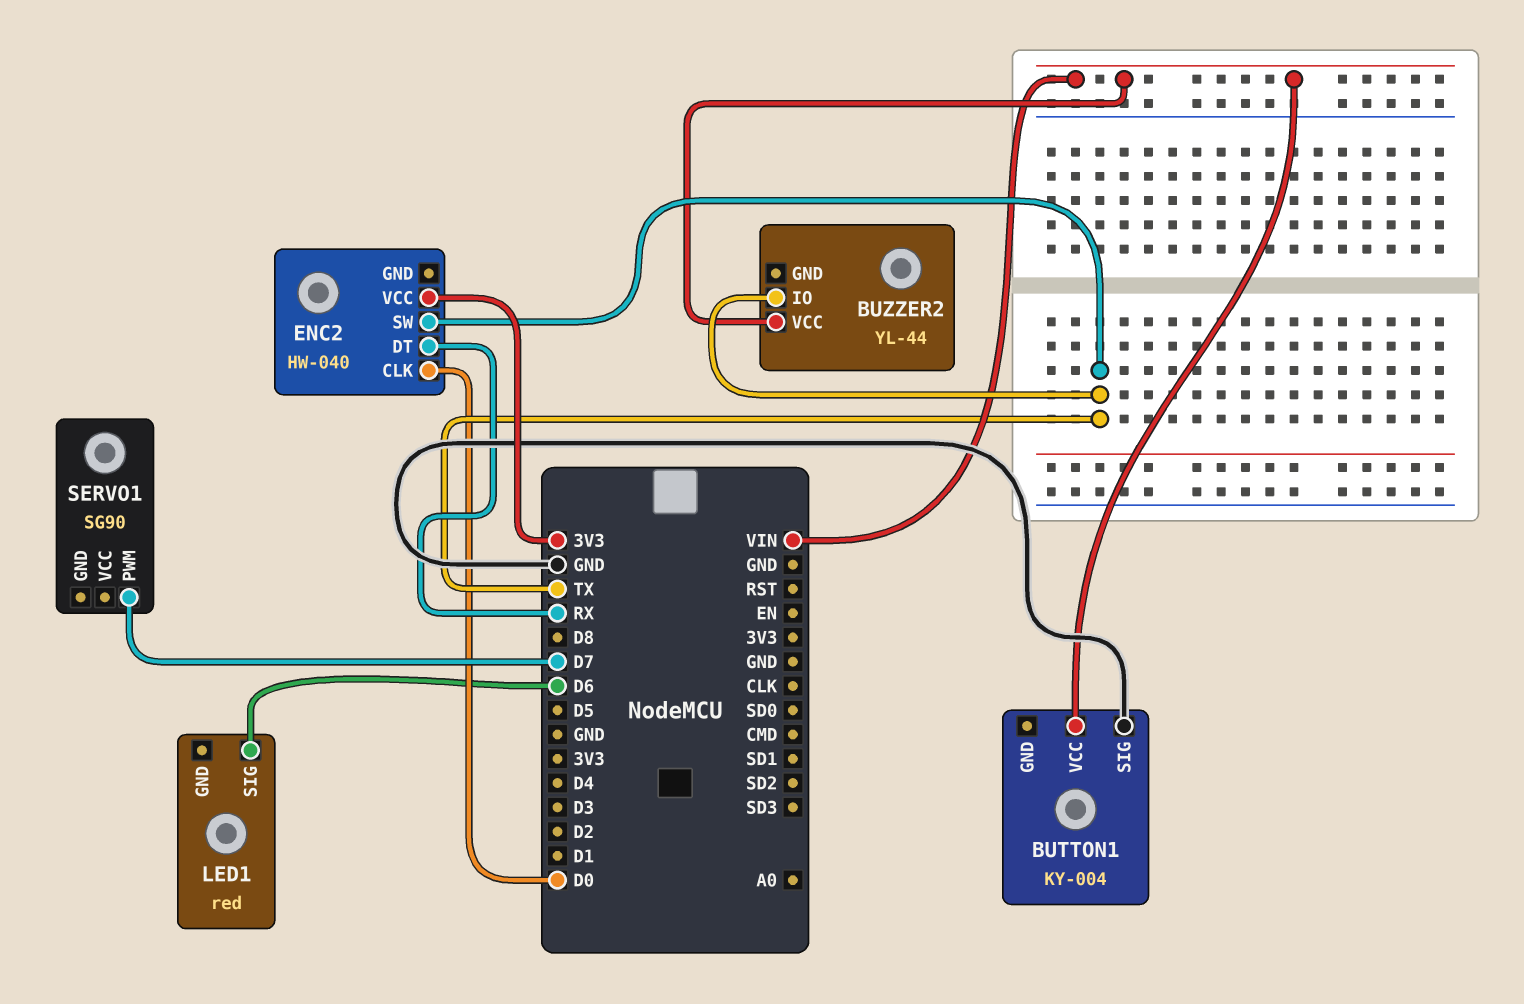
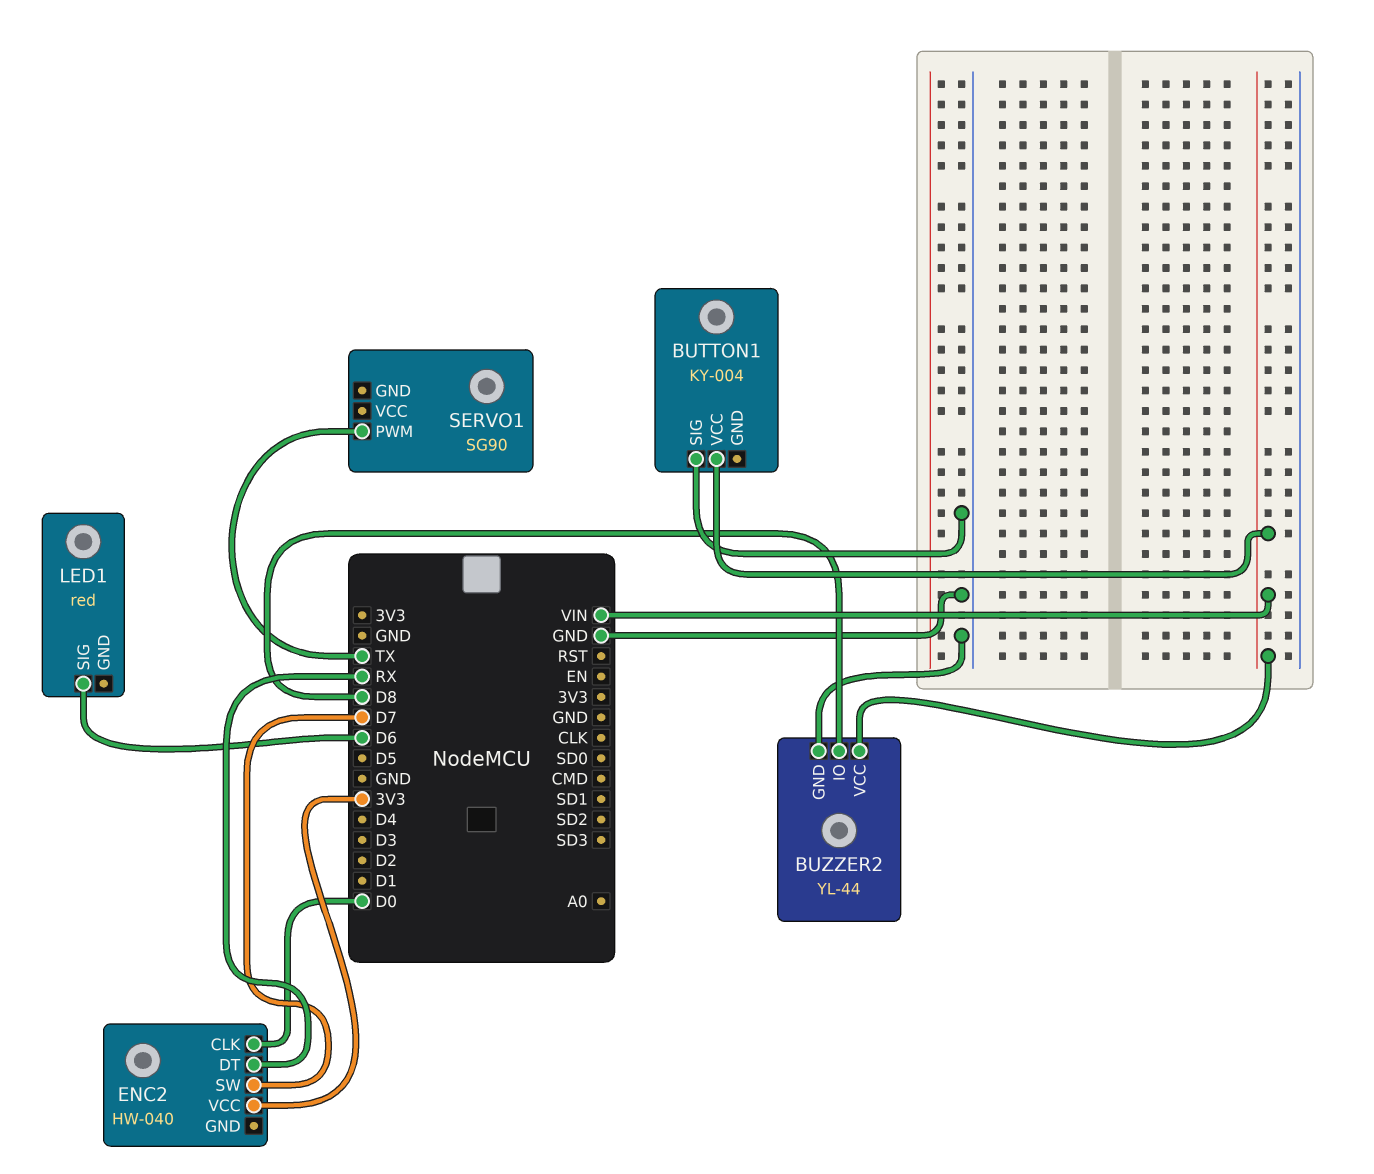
BUZZER2 pin GND: none -> GND
BUZZER2 pin IO: TX -> D8
ENC2 pin SW: TX -> D7
SERVO1 pin PWM: D7 -> TX

